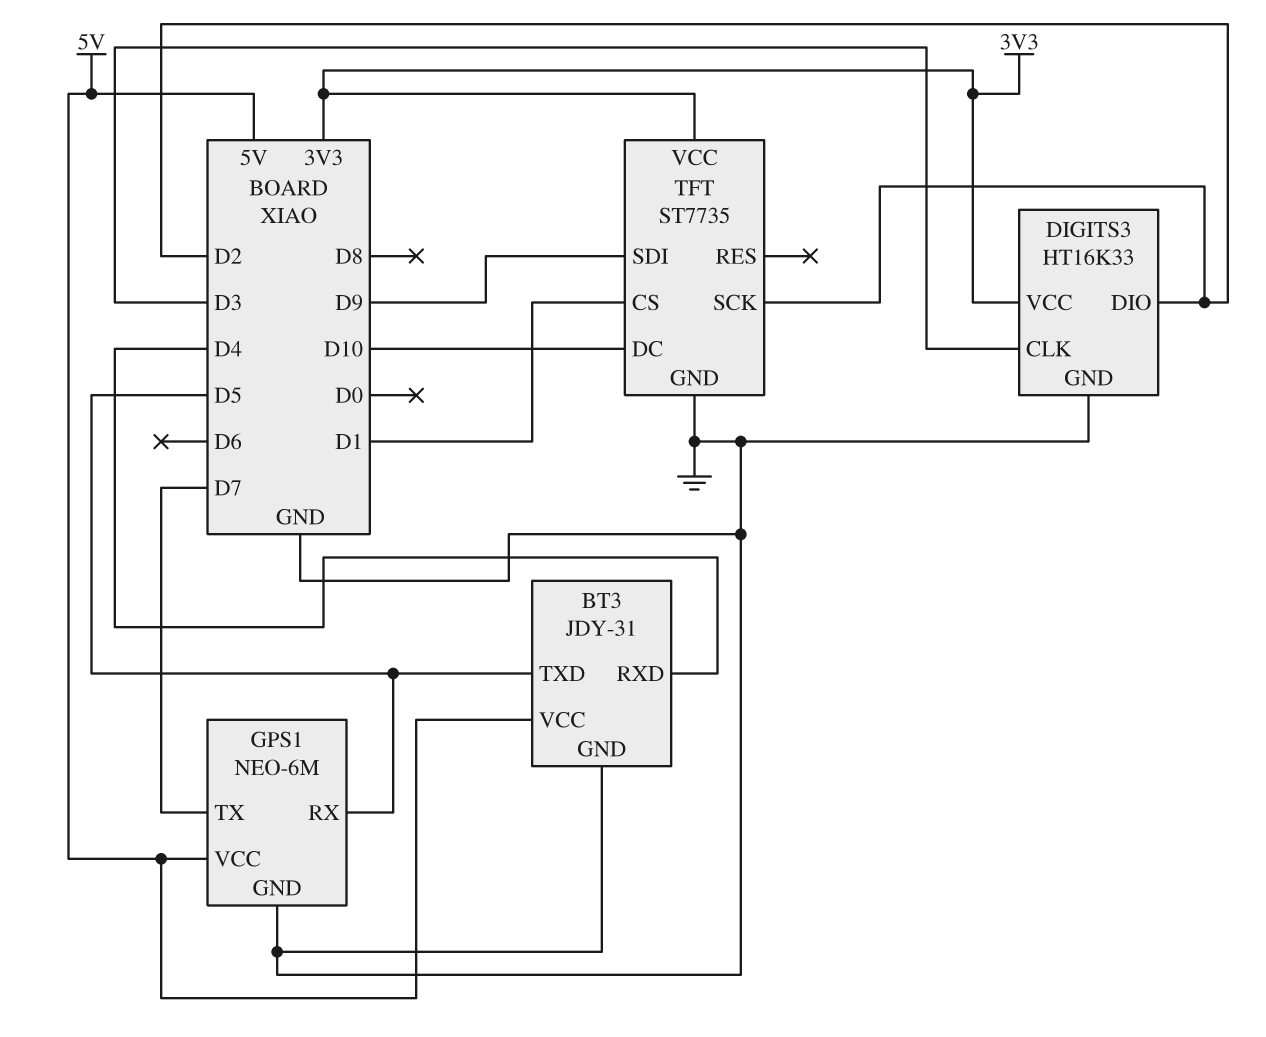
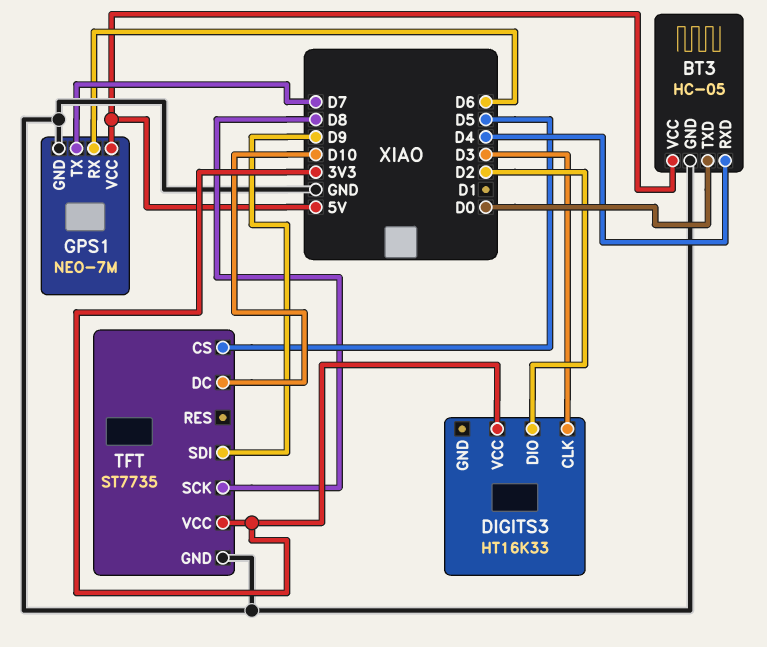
BT3: JDY-31 -> HC-05
BT3 pin TXD: D5 -> D0
DIGITS3 pin GND: GND -> none
GPS1: NEO-6M -> NEO-7M
GPS1 pin RX: D5 -> D6
TFT pin CS: D1 -> D5
TFT pin SCK: D2 -> D8

